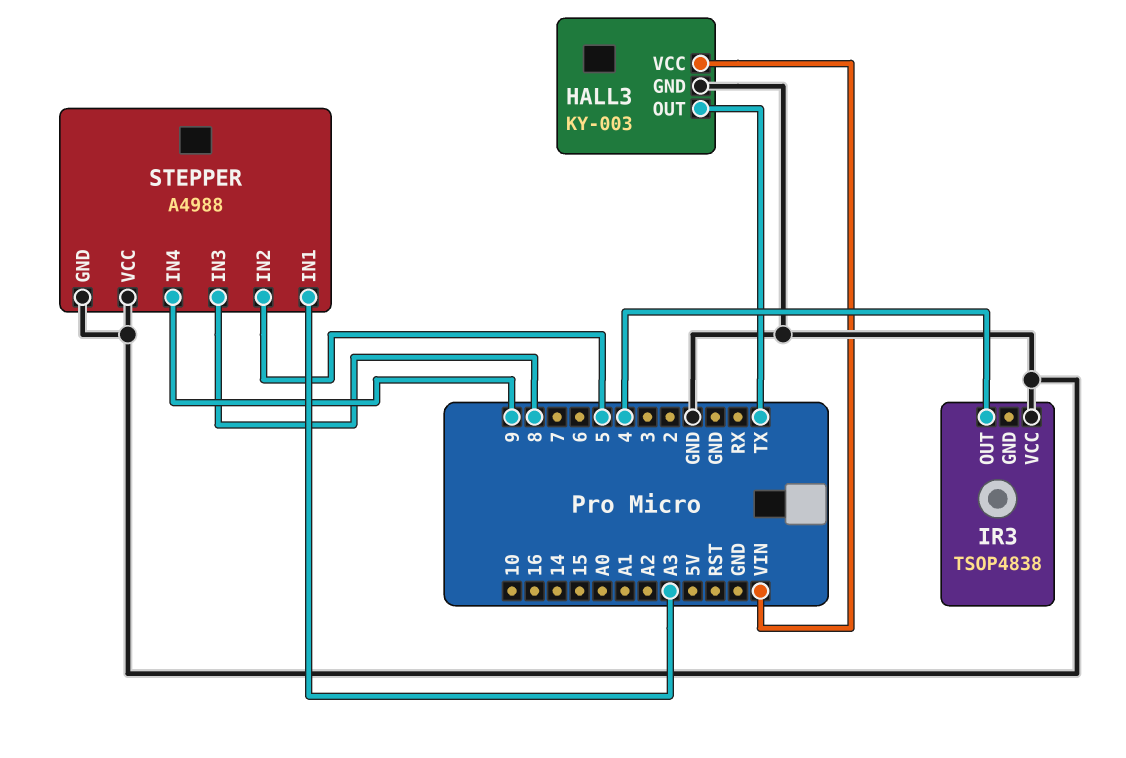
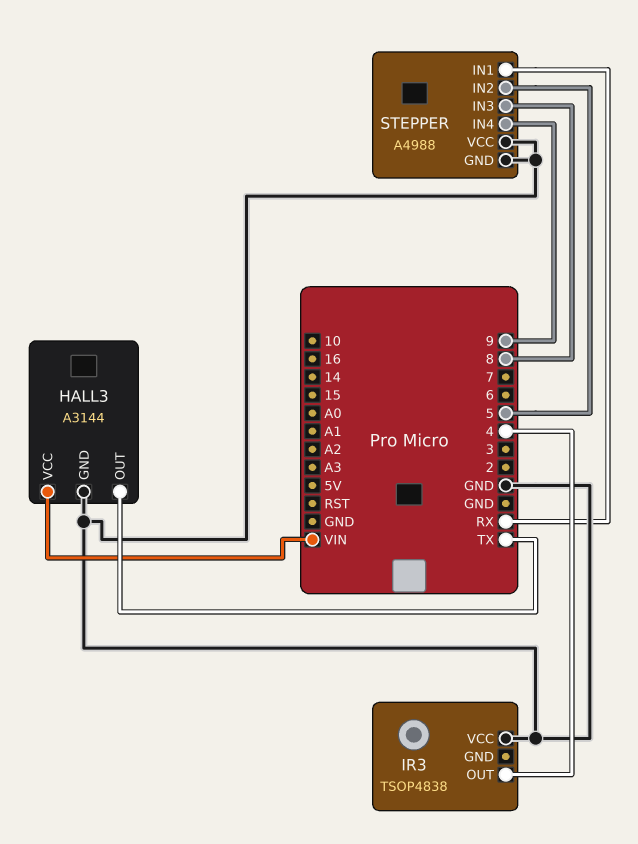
HALL3: KY-003 -> A3144
STEPPER pin IN1: A3 -> RX

